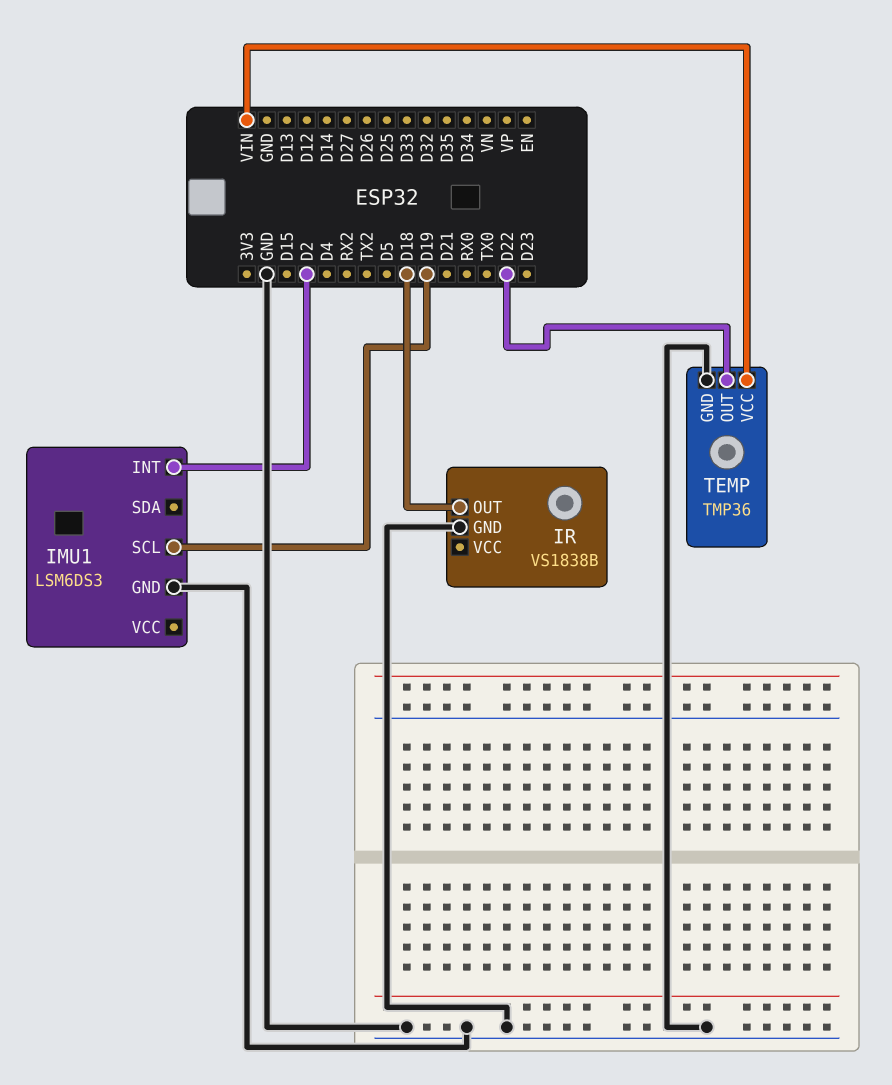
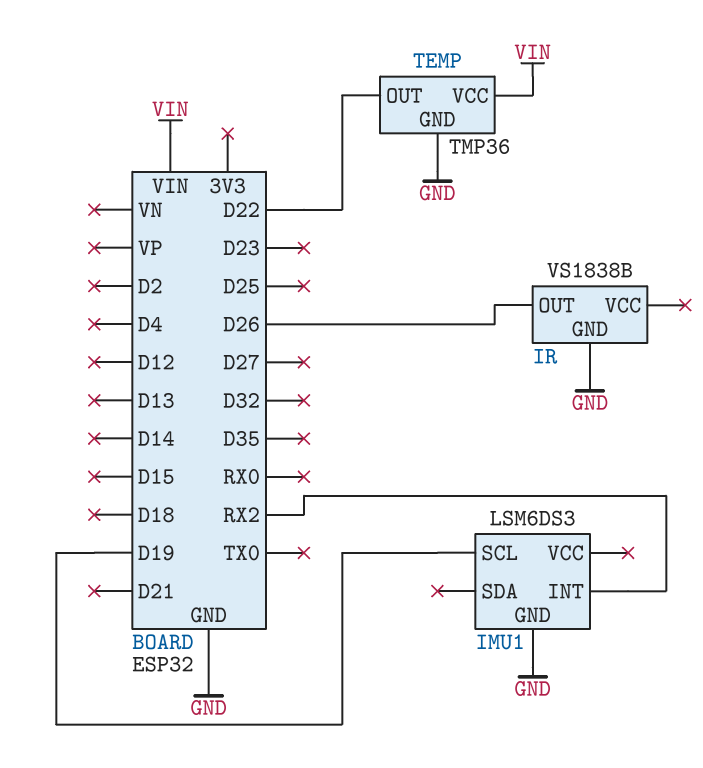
IMU1 pin INT: D2 -> RX2
IR pin OUT: D18 -> D26

